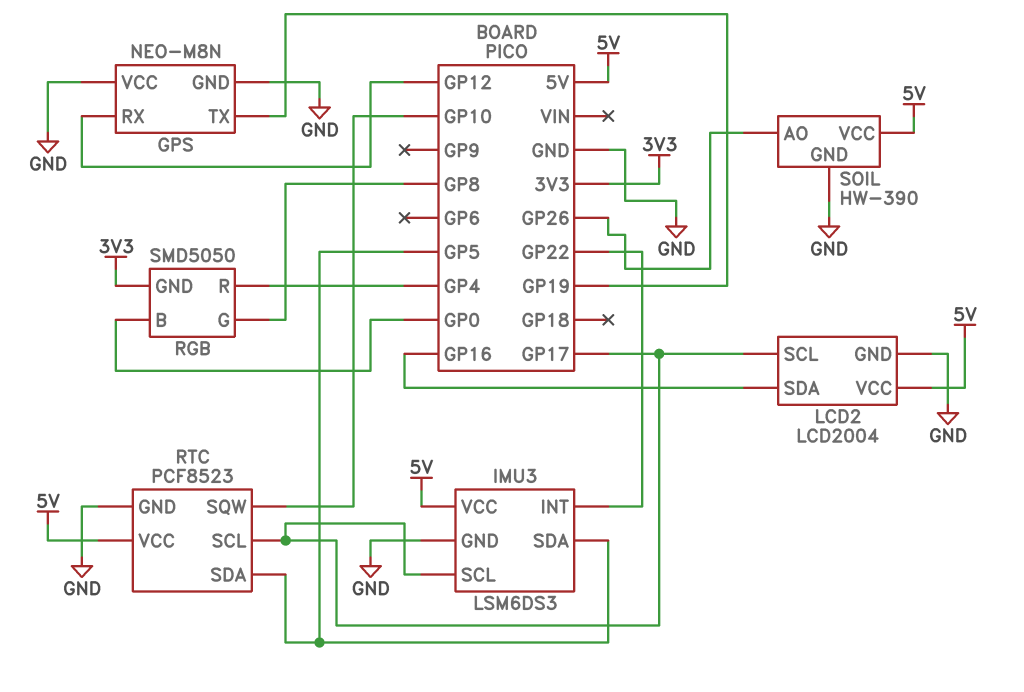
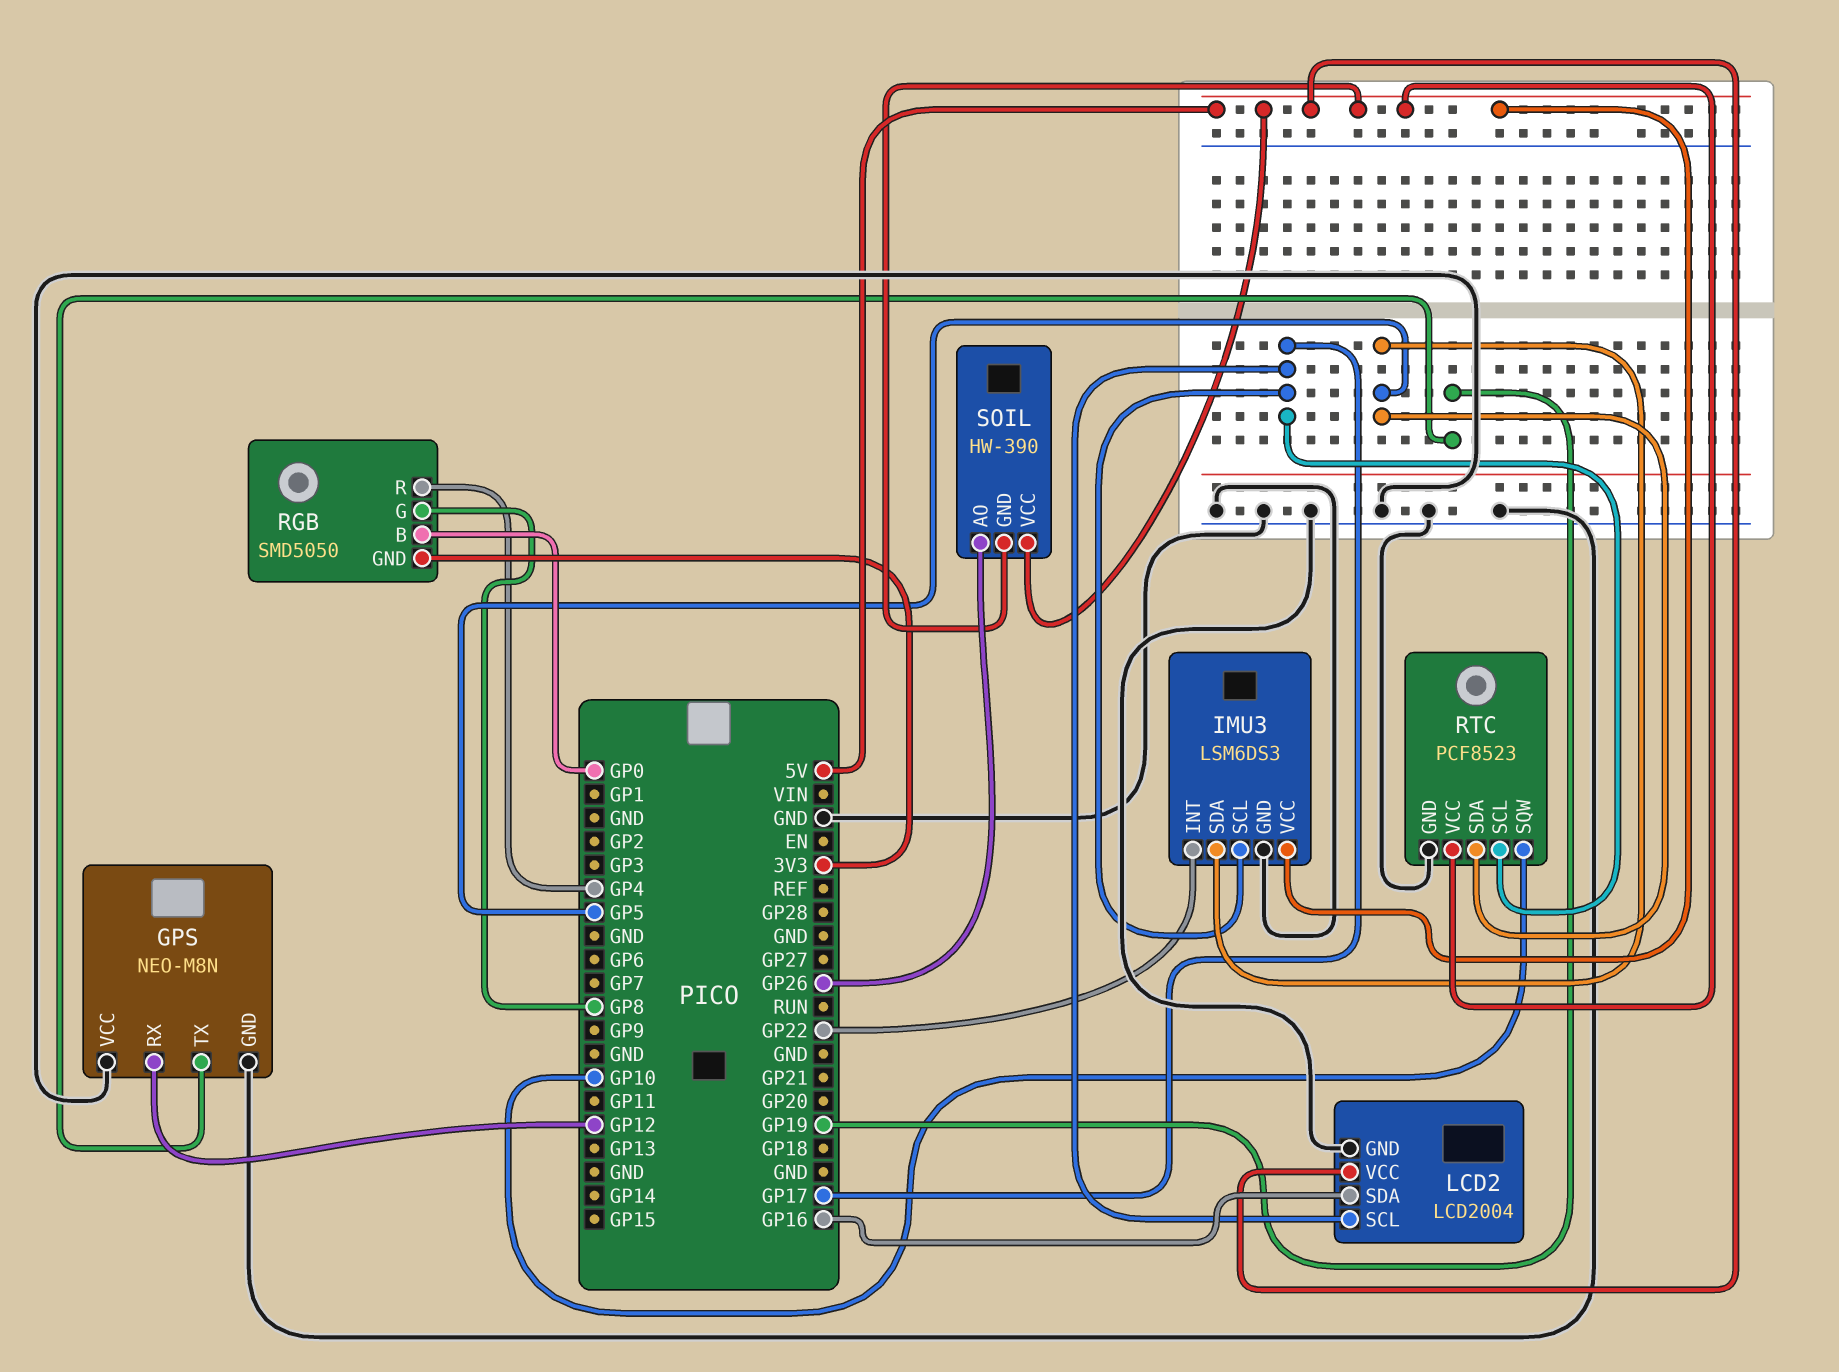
SOIL pin GND: GND -> 5V

